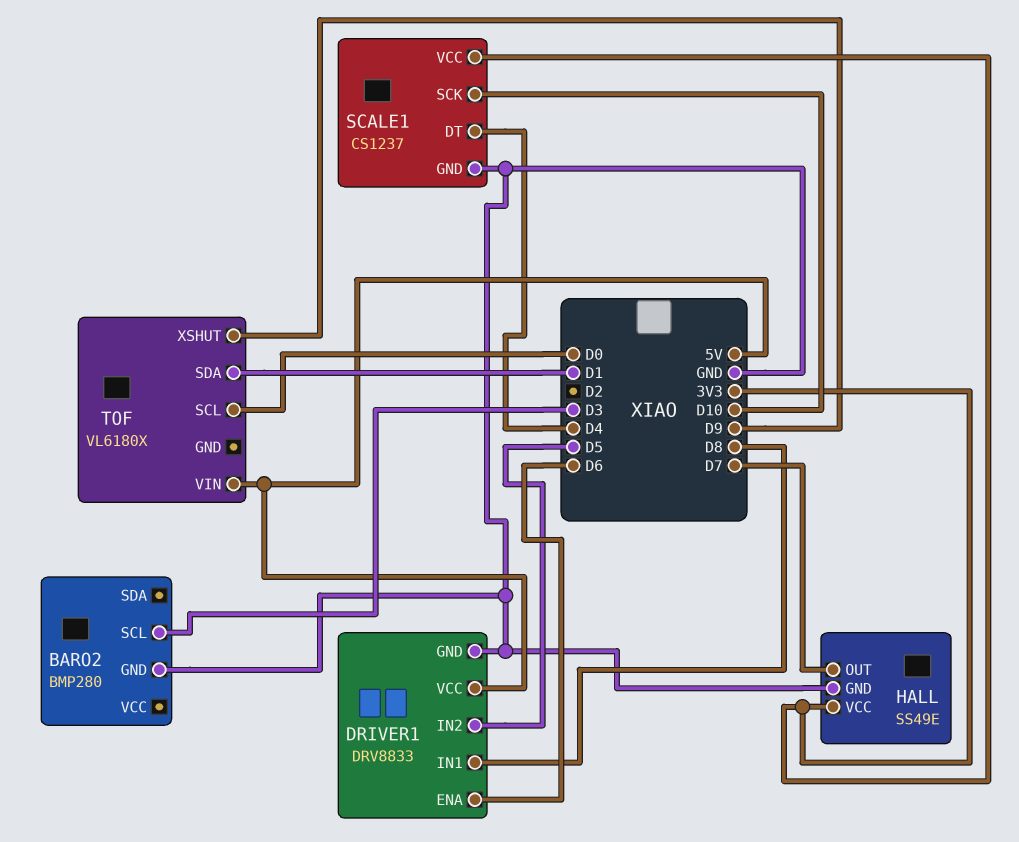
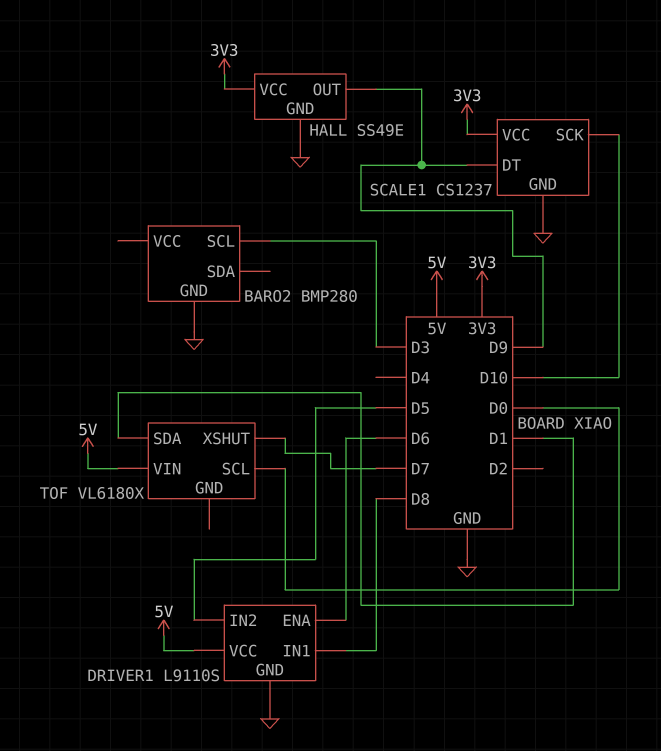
DRIVER1: DRV8833 -> L9110S
HALL pin OUT: D7 -> D9
SCALE1 pin DT: D4 -> D9
TOF pin XSHUT: D9 -> D7

